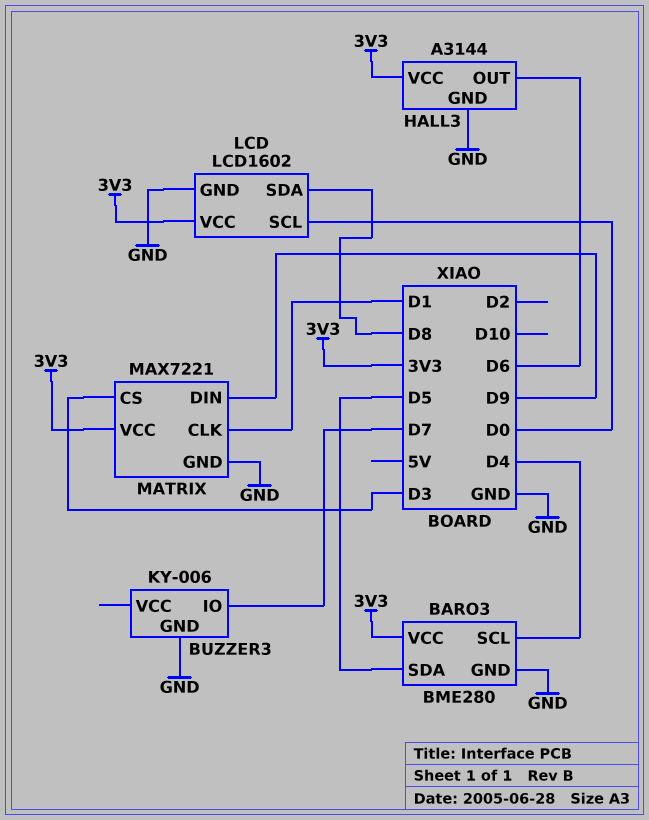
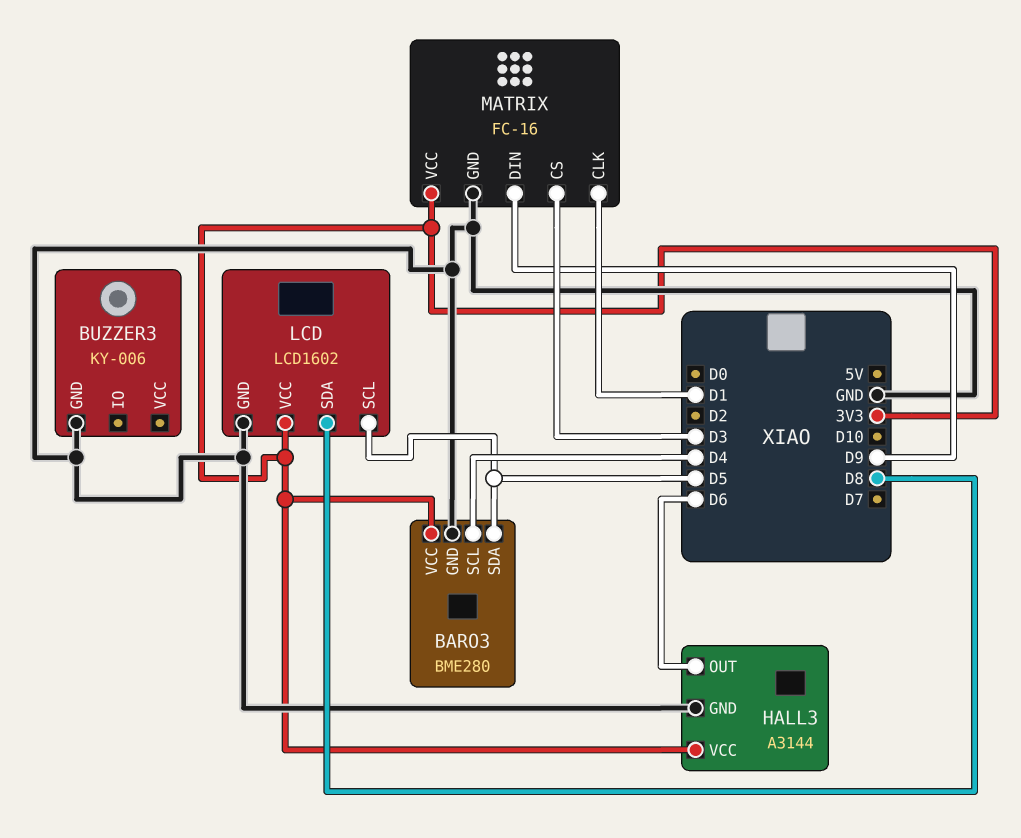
BUZZER3 pin IO: D7 -> none
LCD pin SCL: D0 -> D5
MATRIX: MAX7221 -> FC-16

